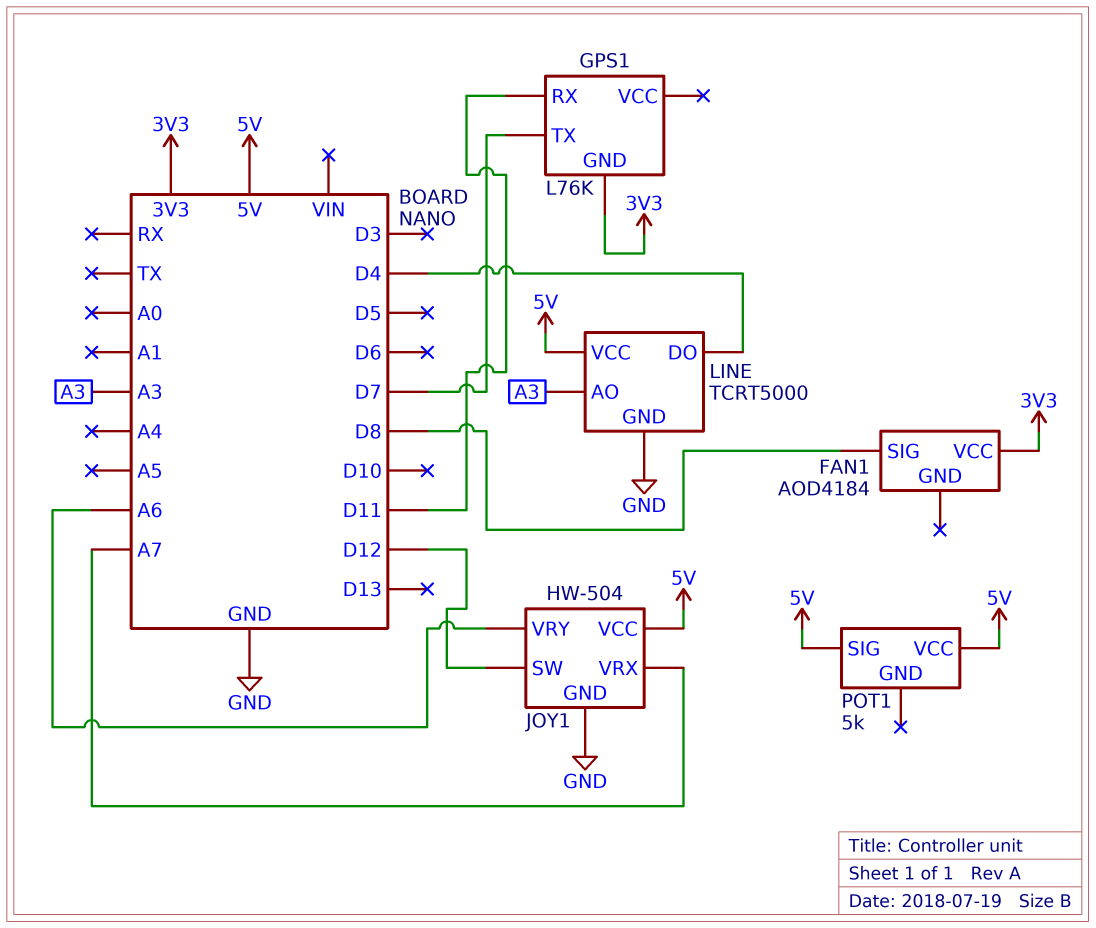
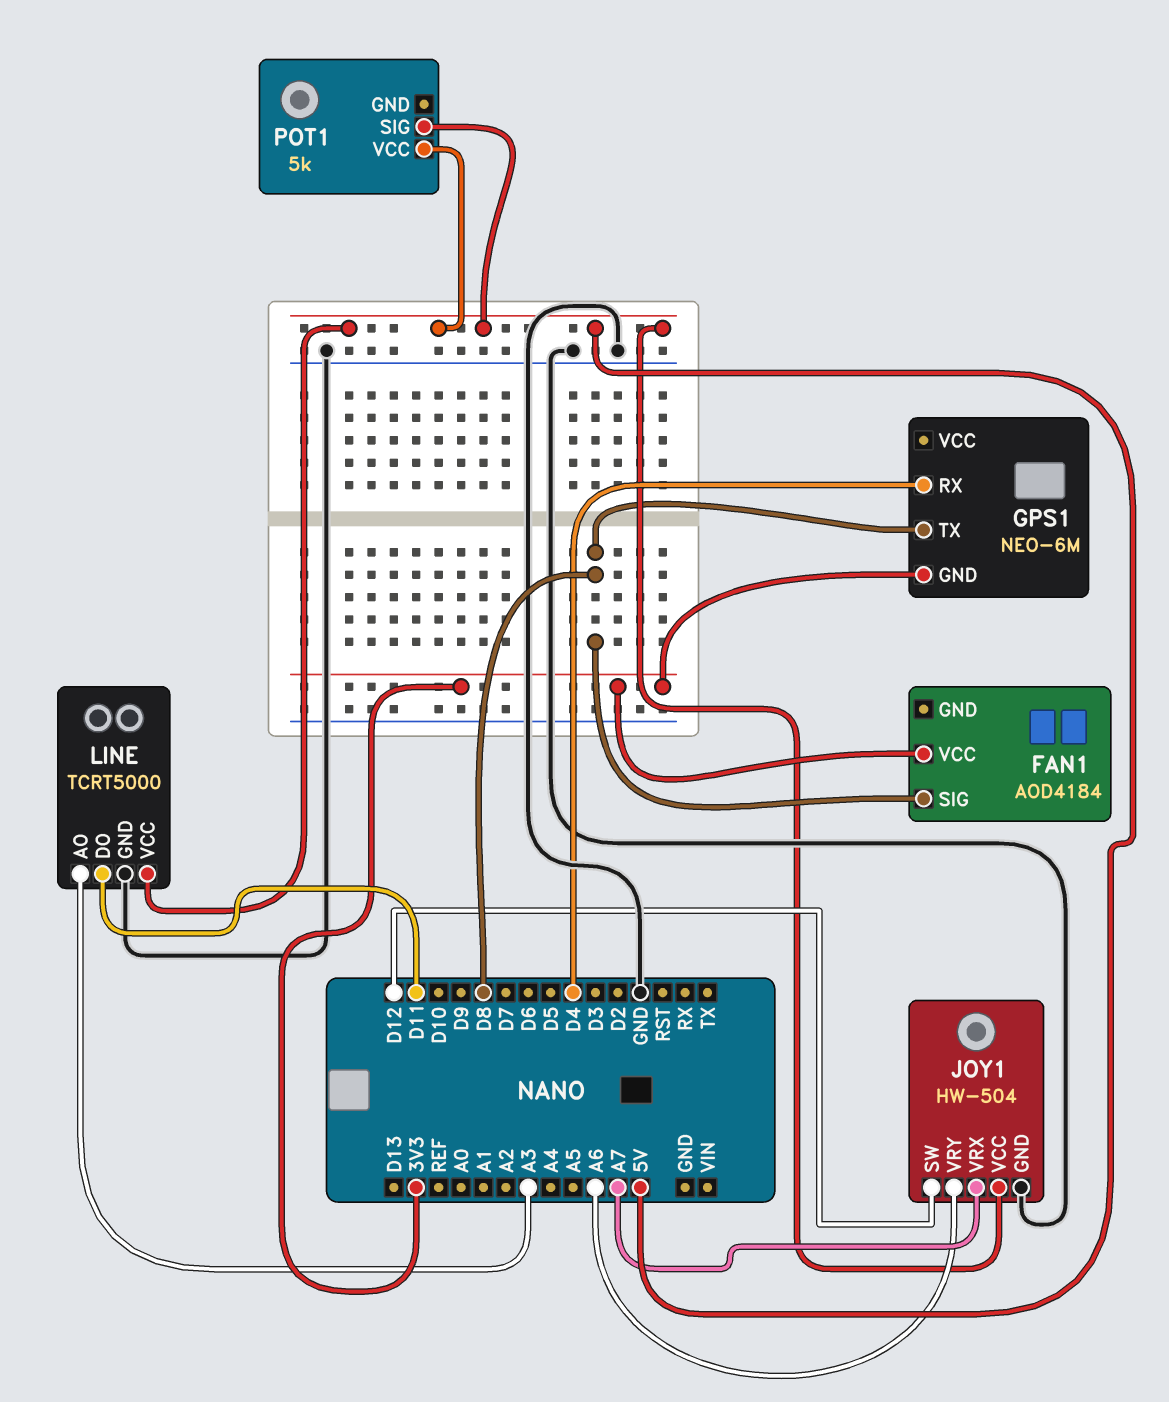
GPS1: L76K -> NEO-6M
GPS1 pin RX: D11 -> D4
GPS1 pin TX: D7 -> D8
LINE pin DO: D4 -> D11

